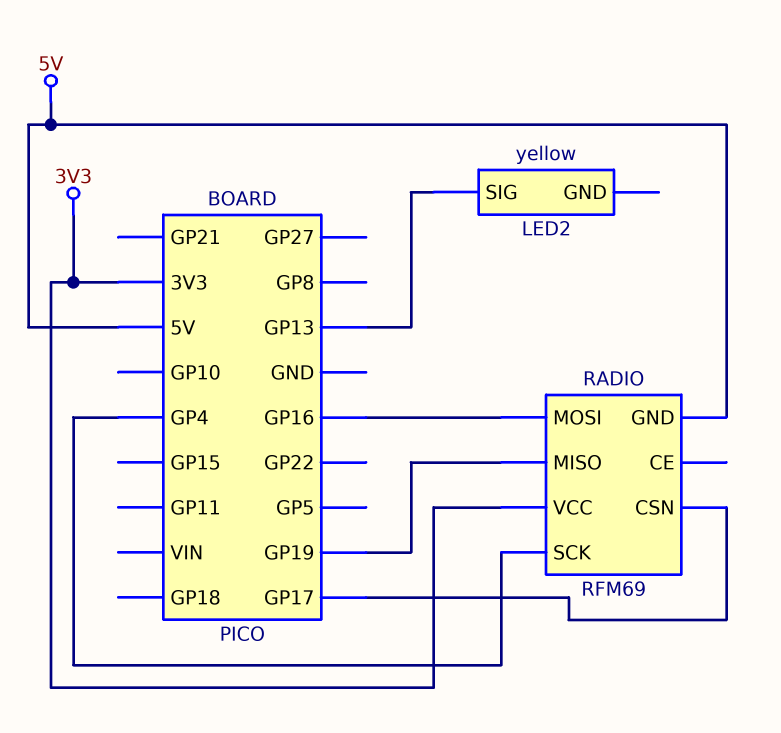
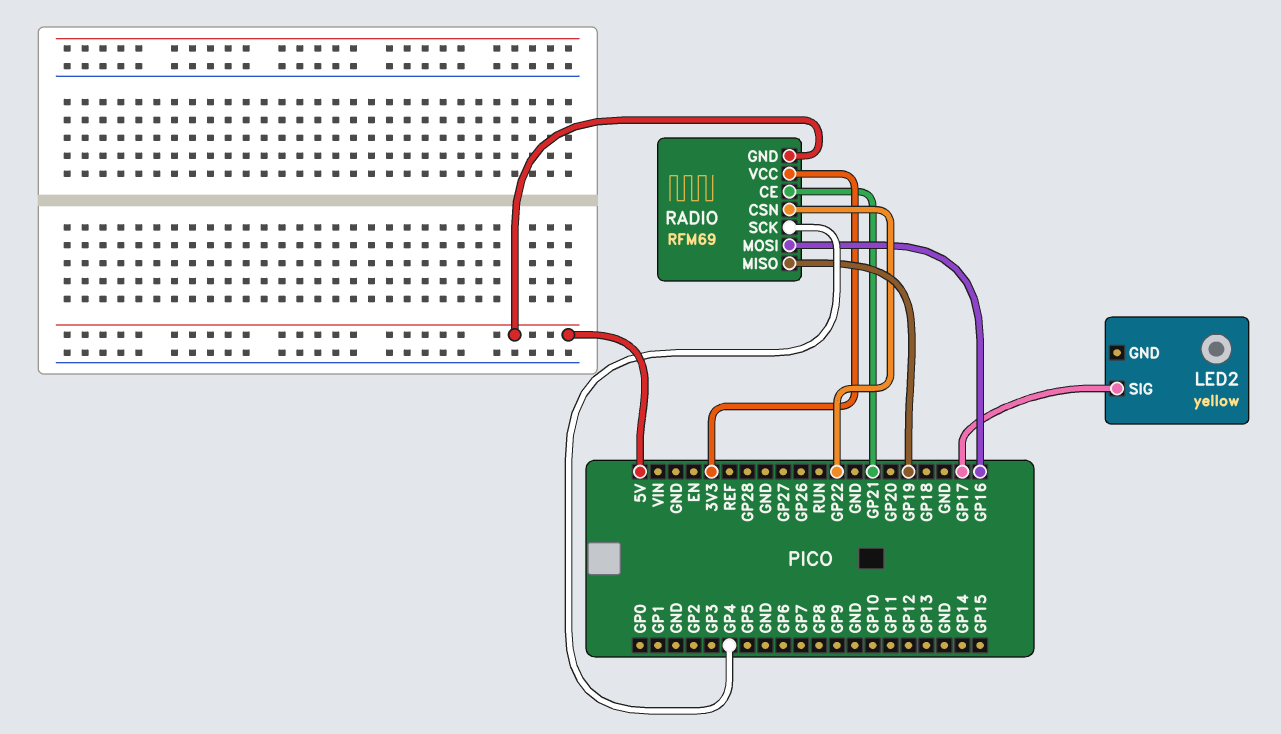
LED2 pin SIG: GP13 -> GP17
RADIO pin CE: none -> GP21
RADIO pin CSN: GP17 -> GP22

